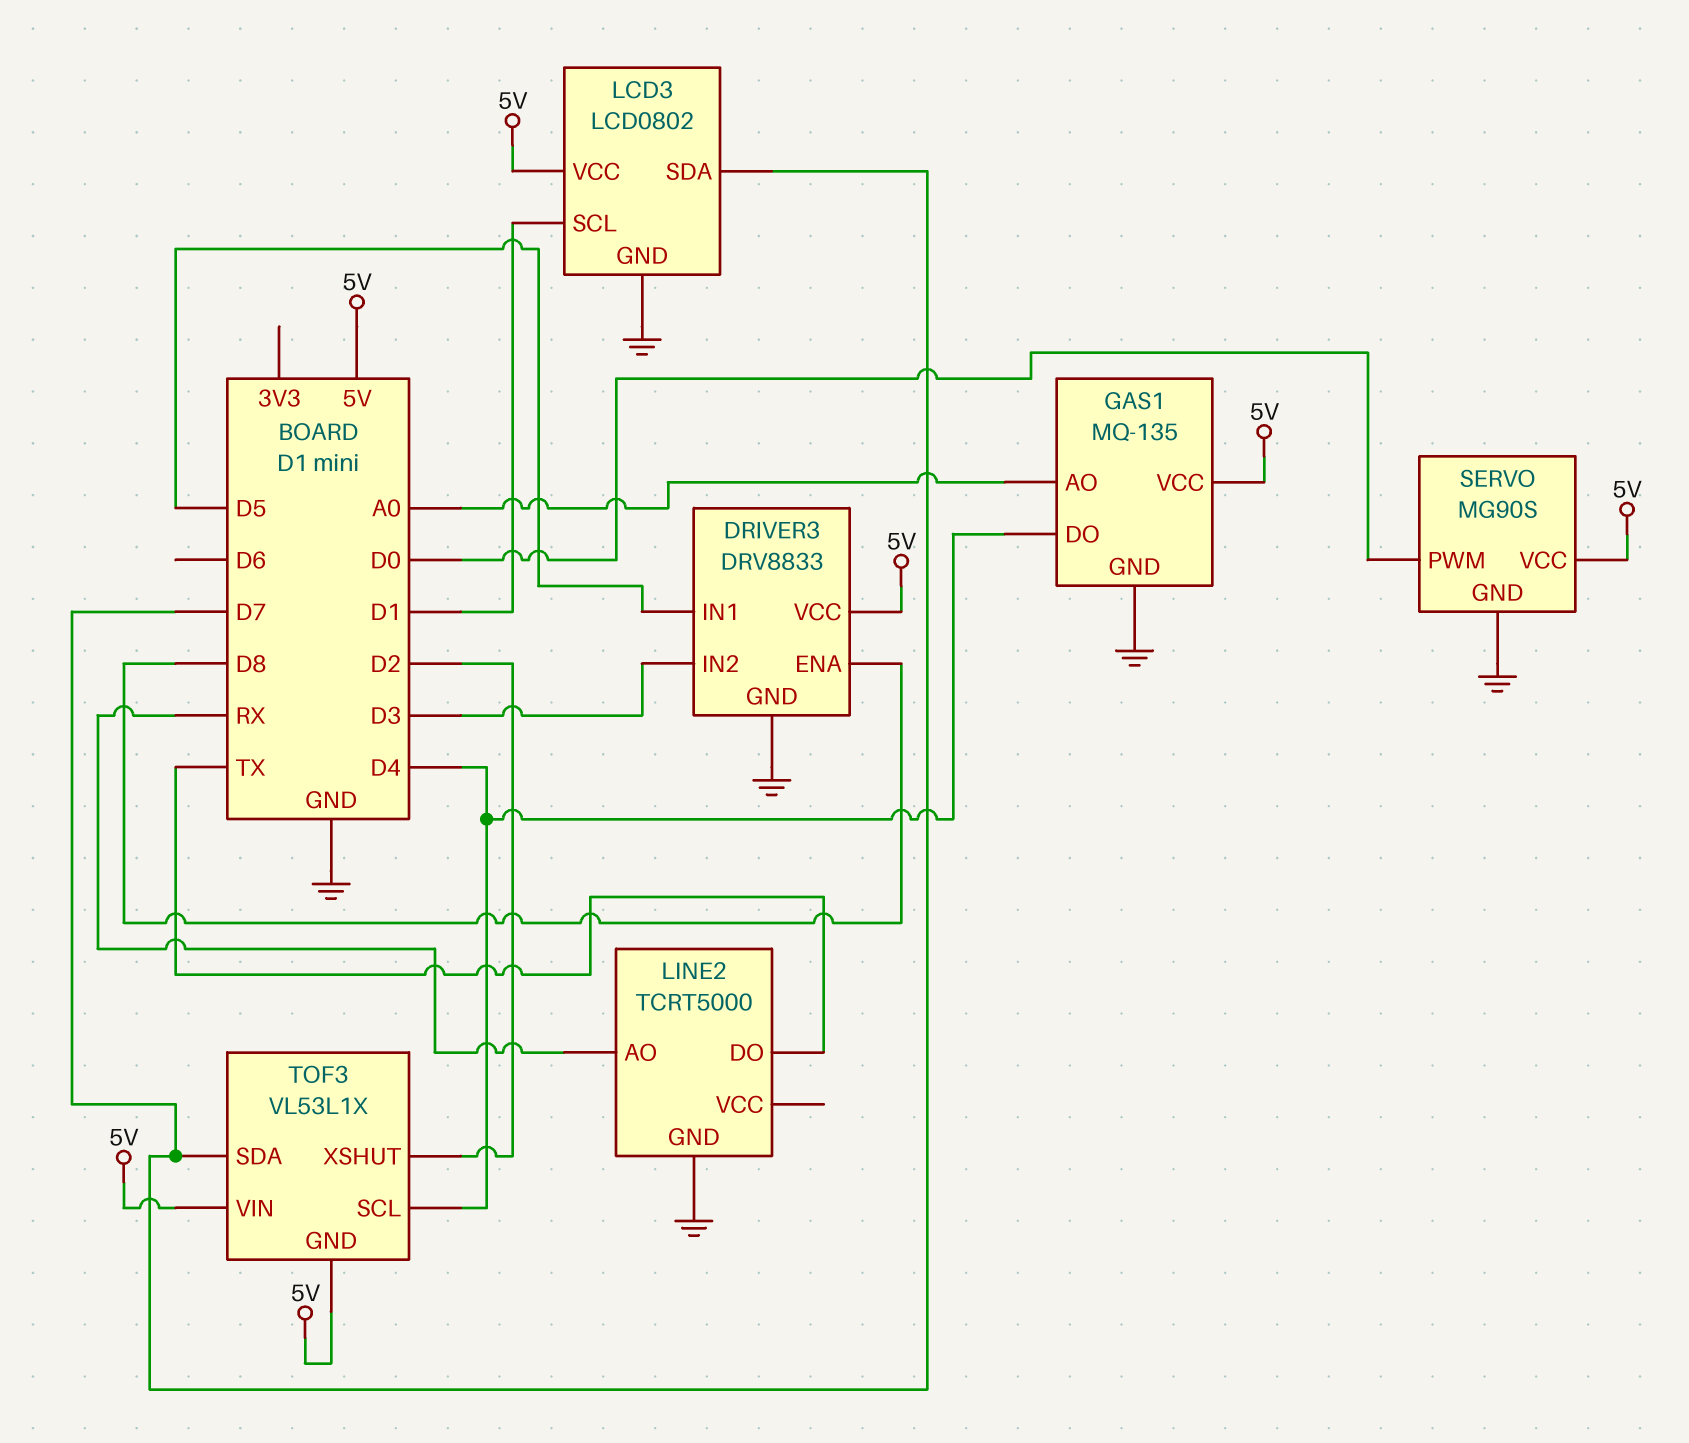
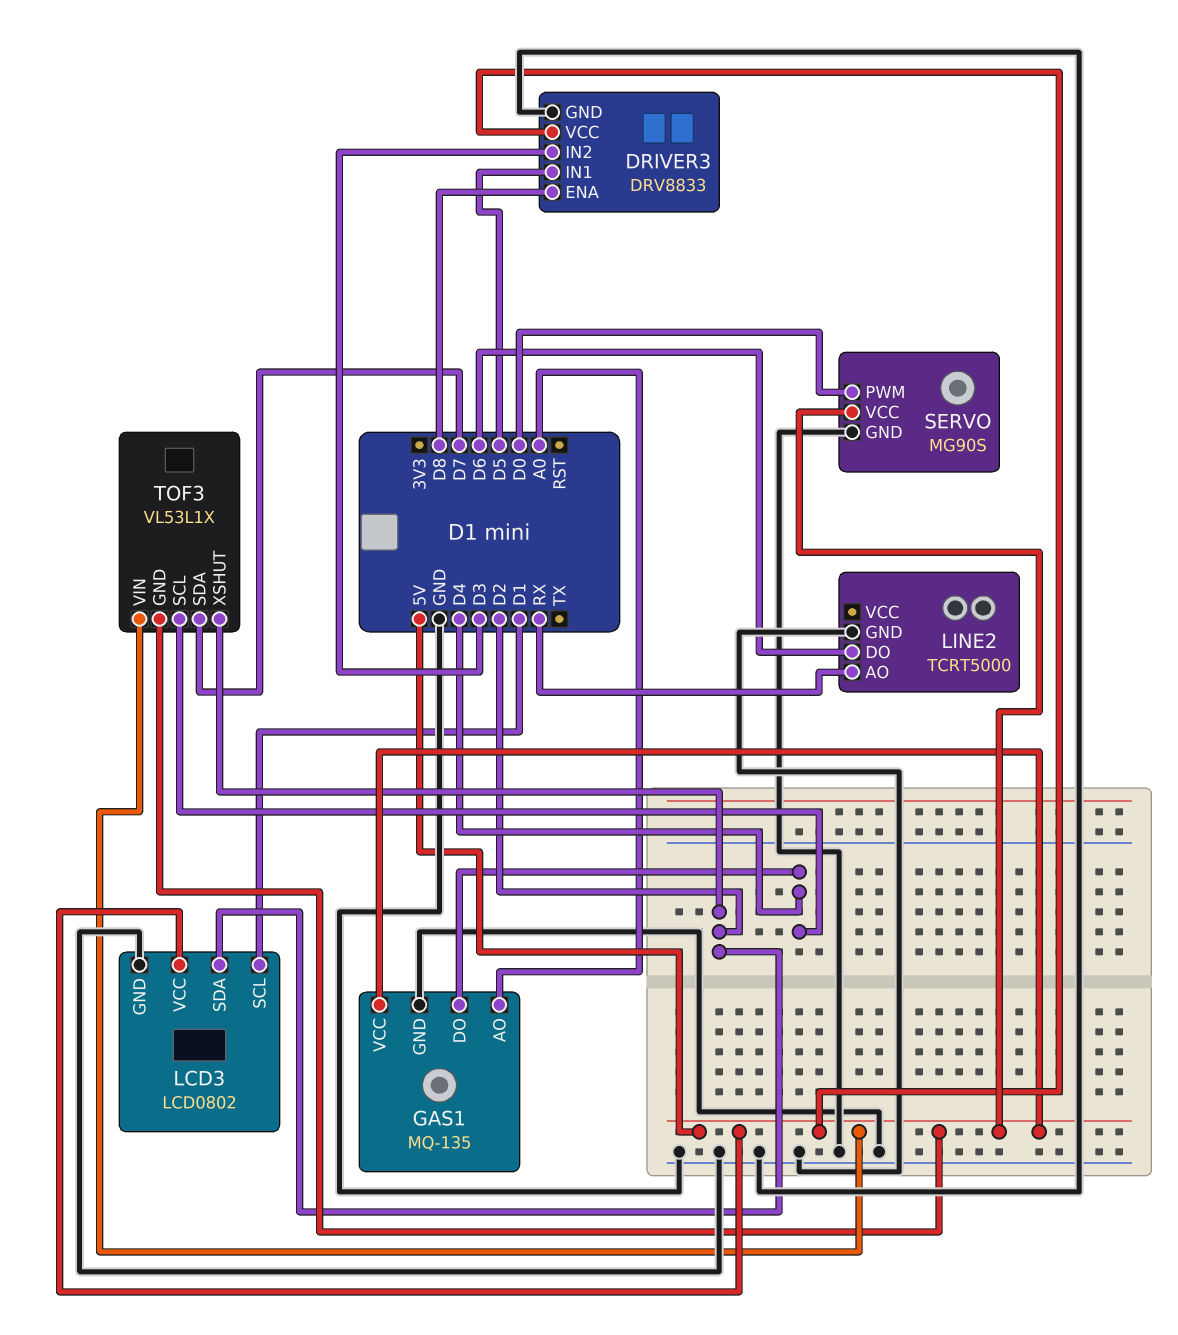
LCD3 pin SDA: D7 -> D2
LINE2 pin DO: TX -> D6

